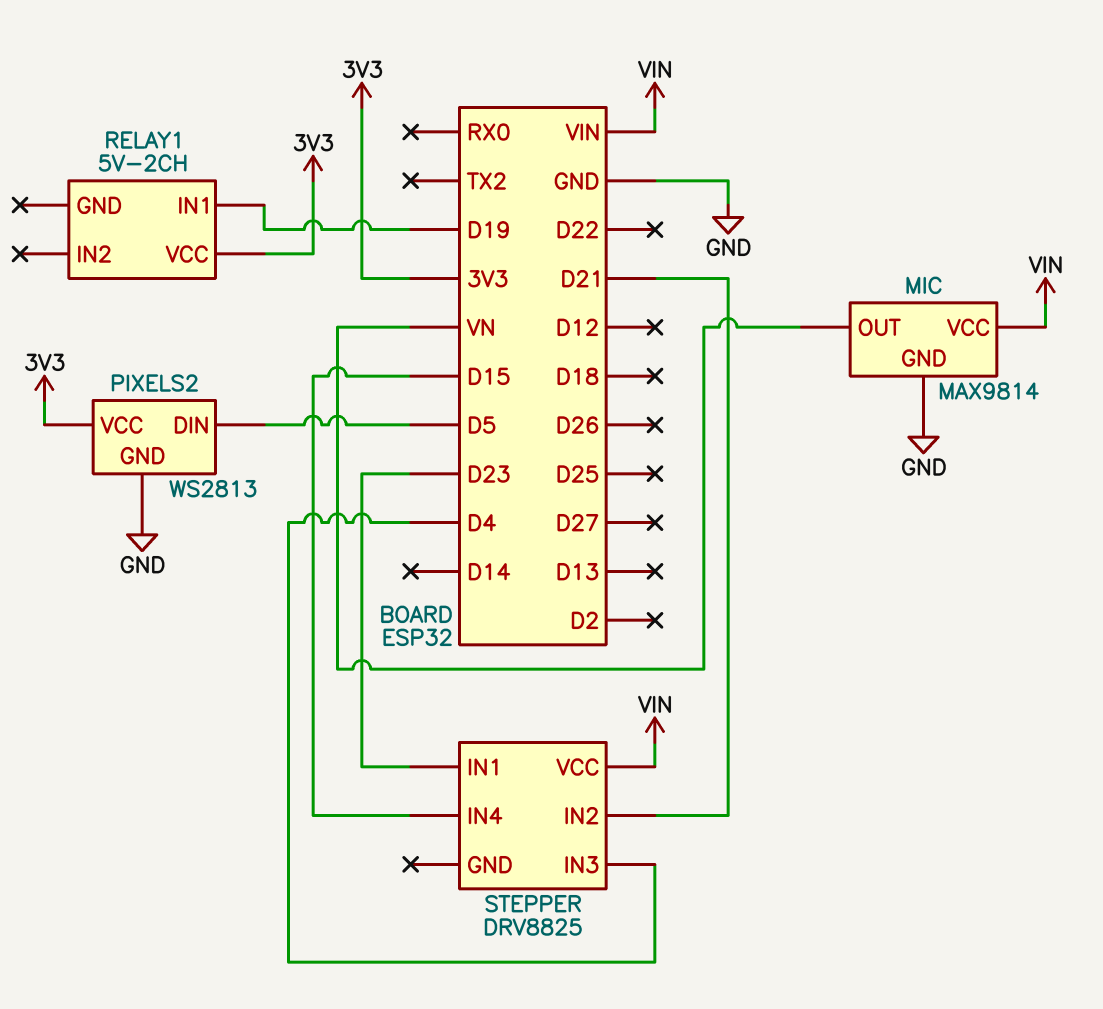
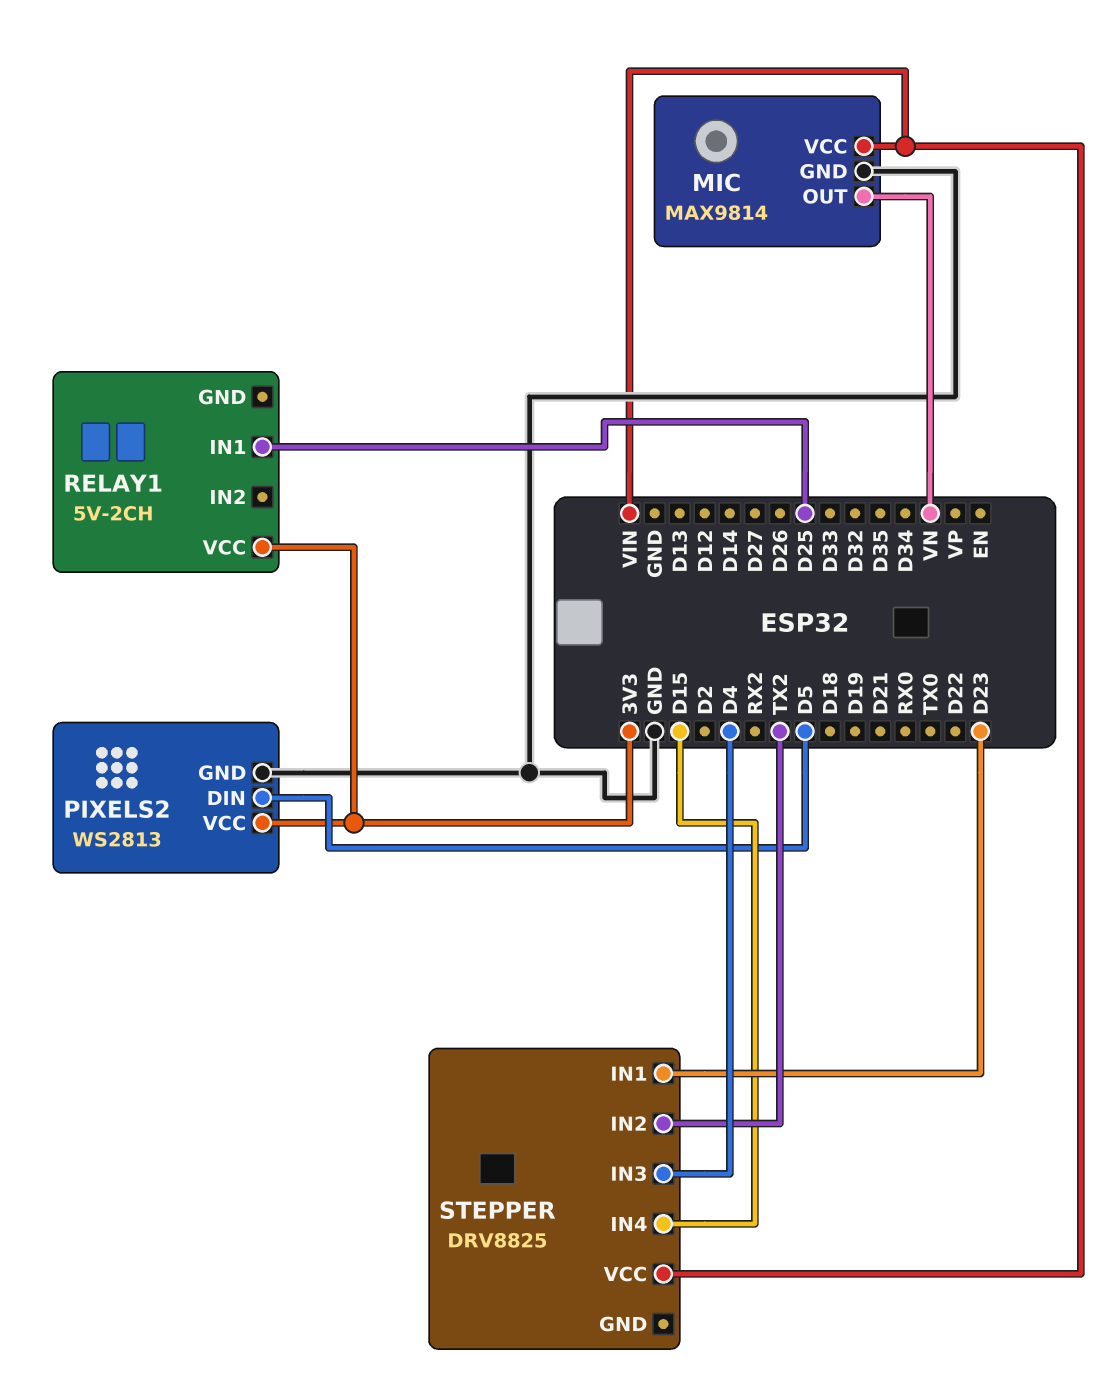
RELAY1 pin IN1: D19 -> D25
STEPPER pin IN2: D21 -> TX2

